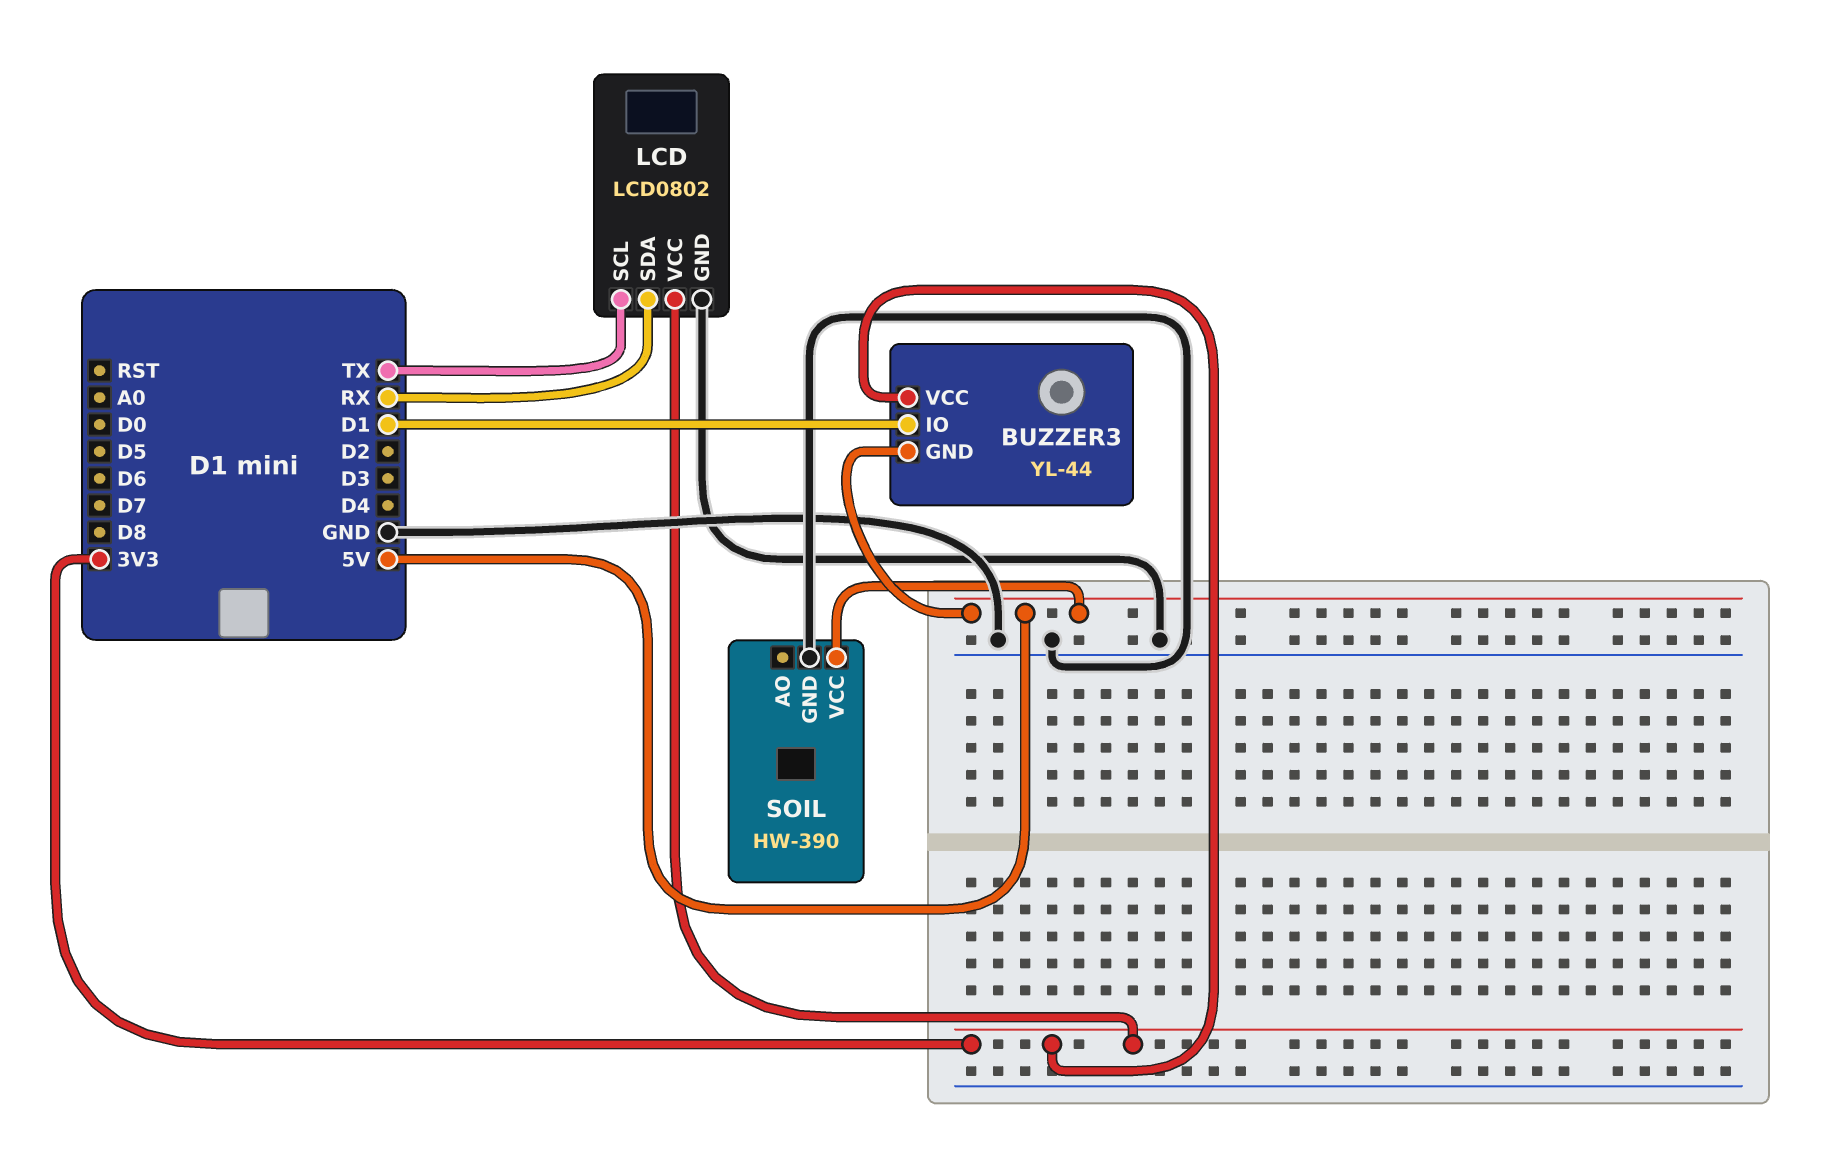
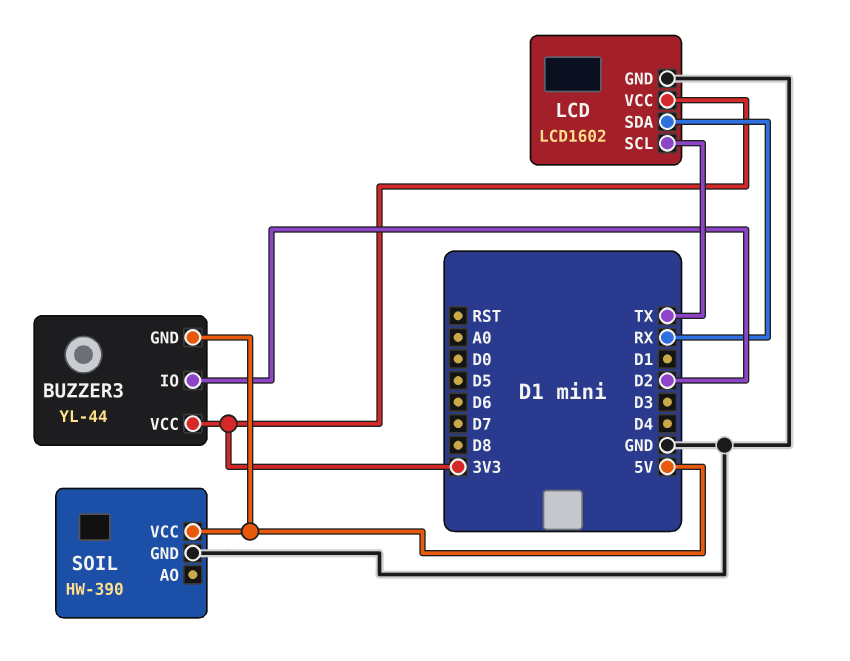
BUZZER3 pin IO: D1 -> D2
LCD: LCD0802 -> LCD1602

